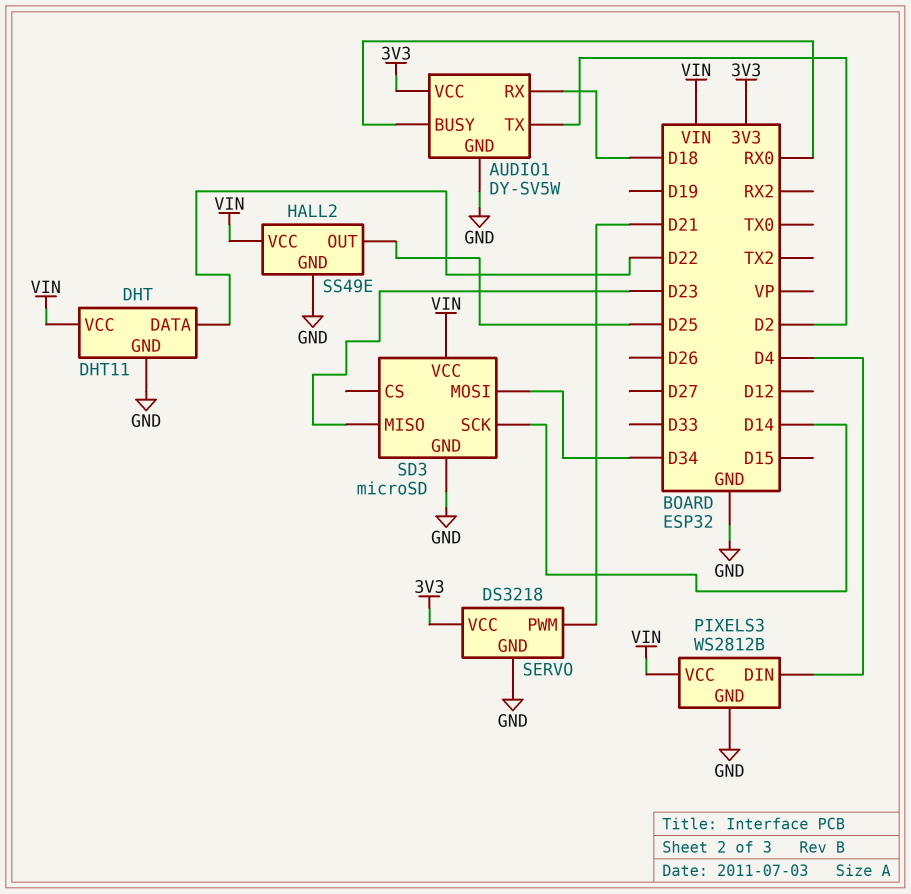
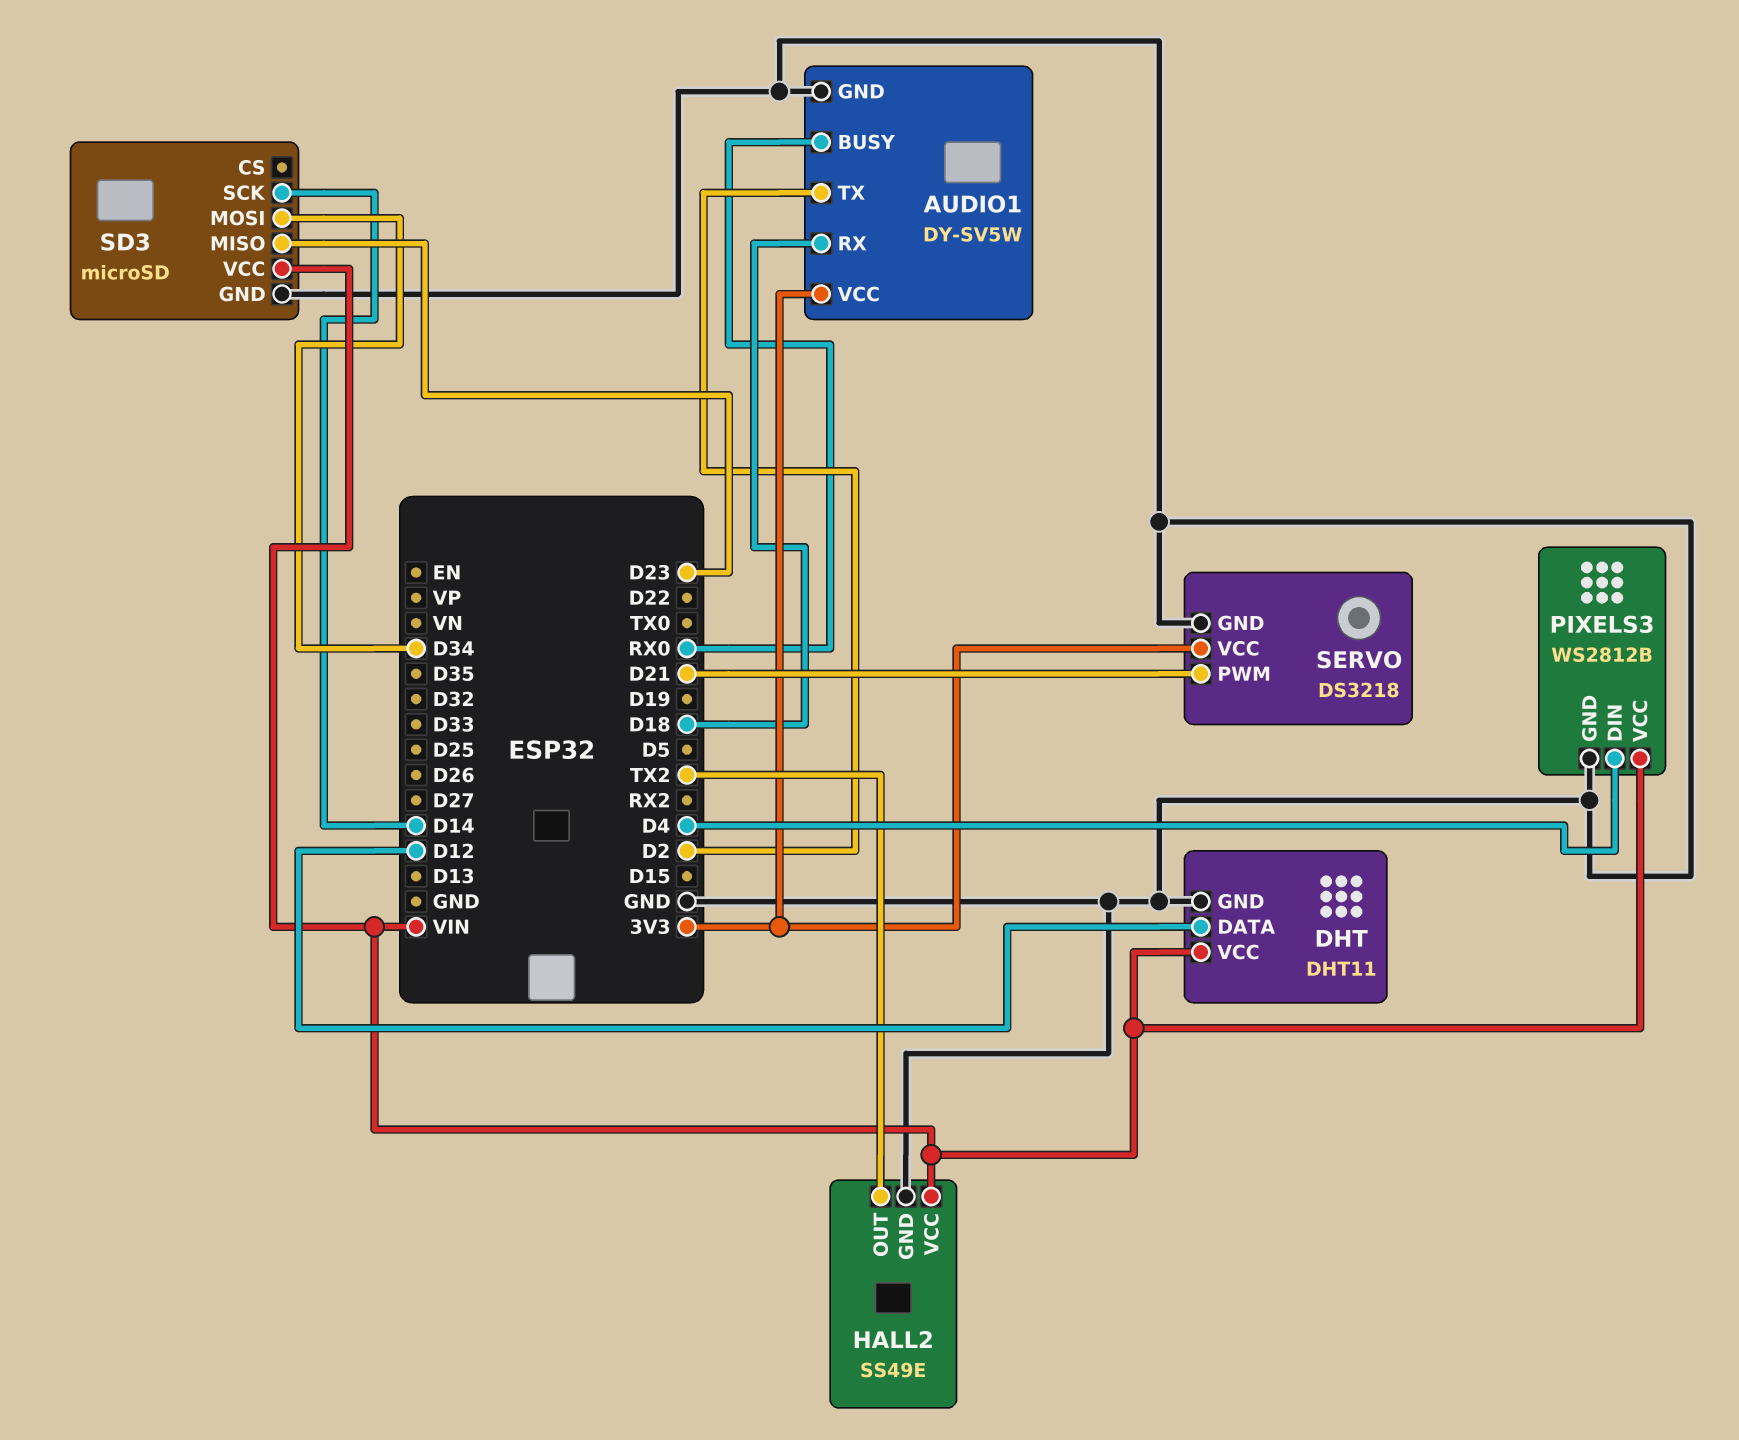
DHT pin DATA: D22 -> D12
HALL2 pin OUT: D25 -> TX2

